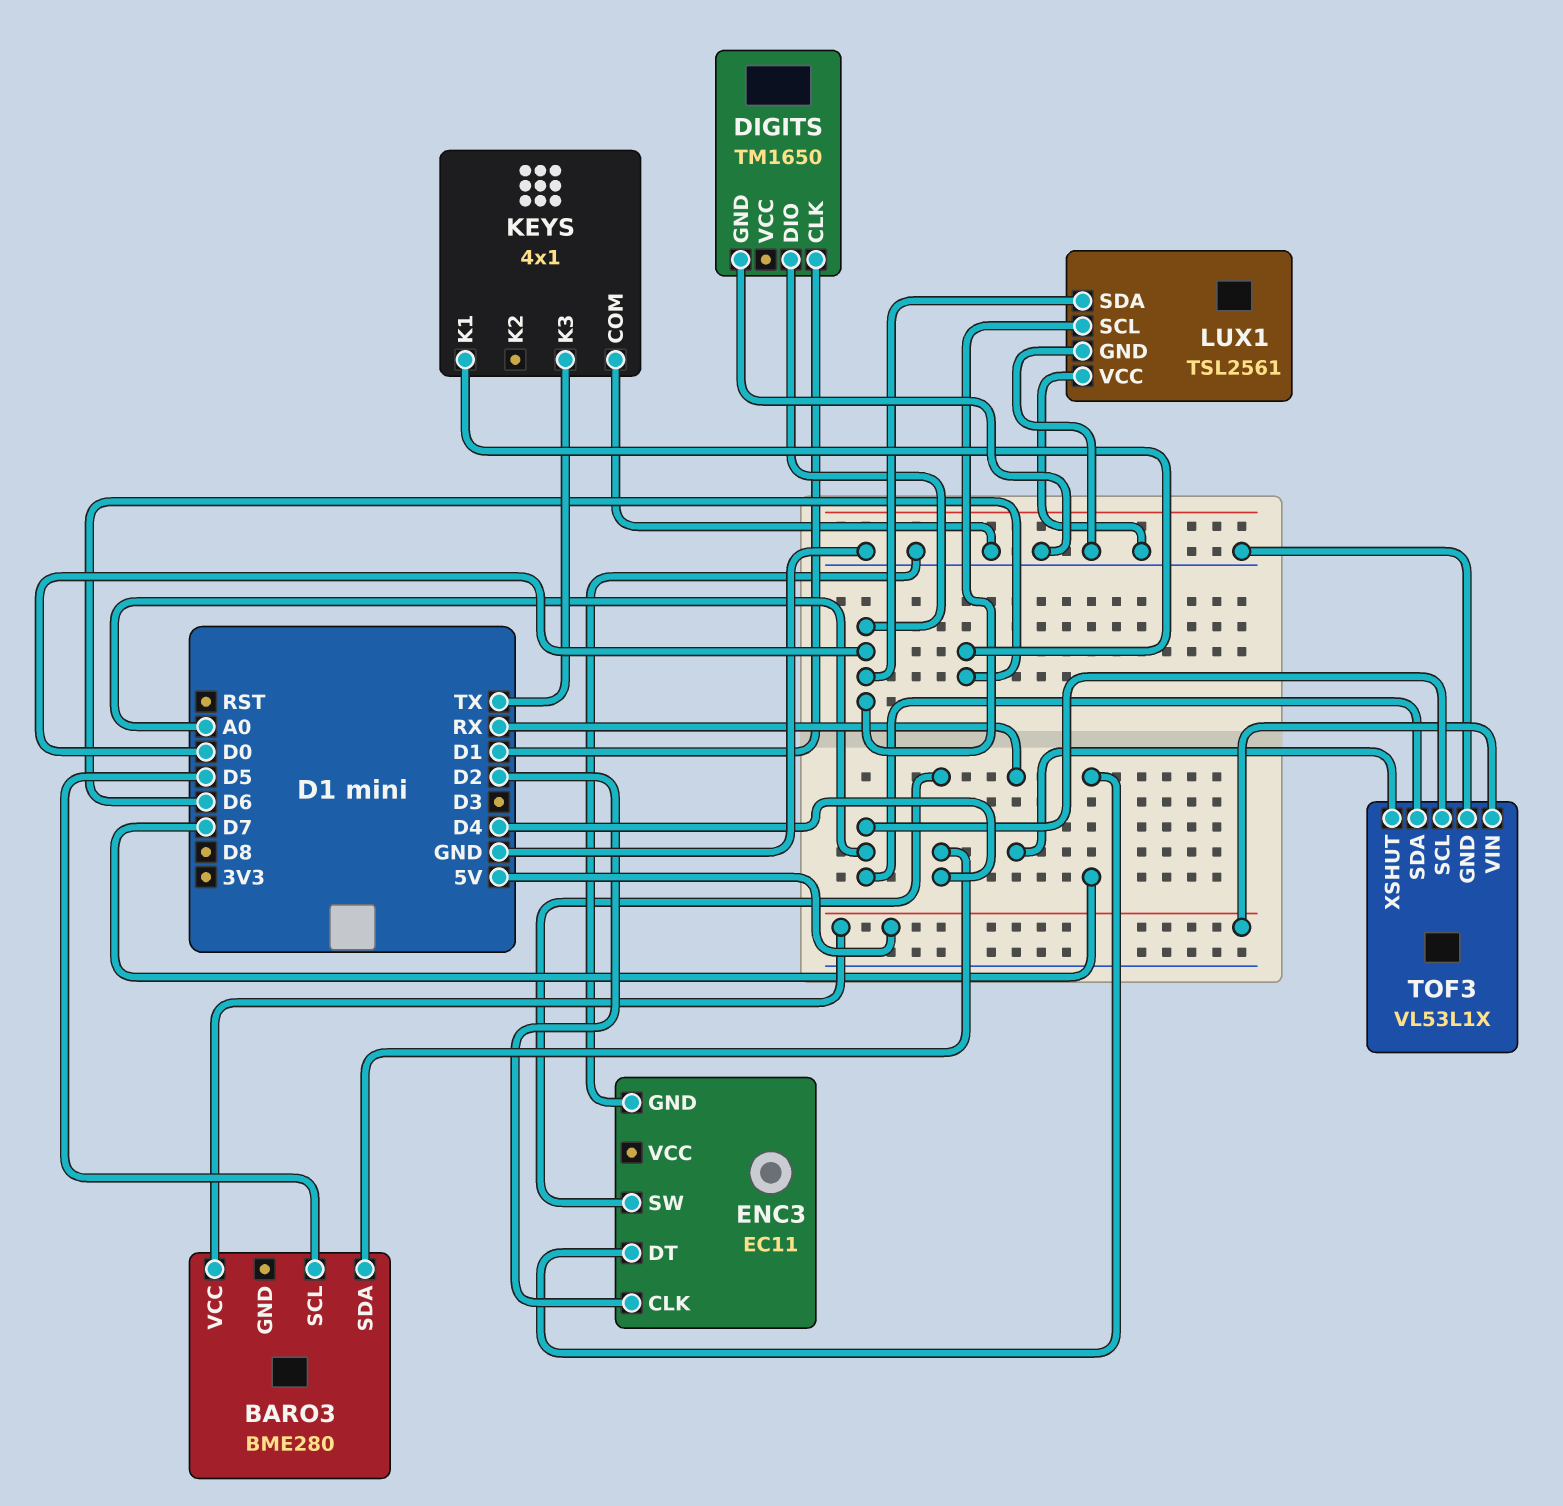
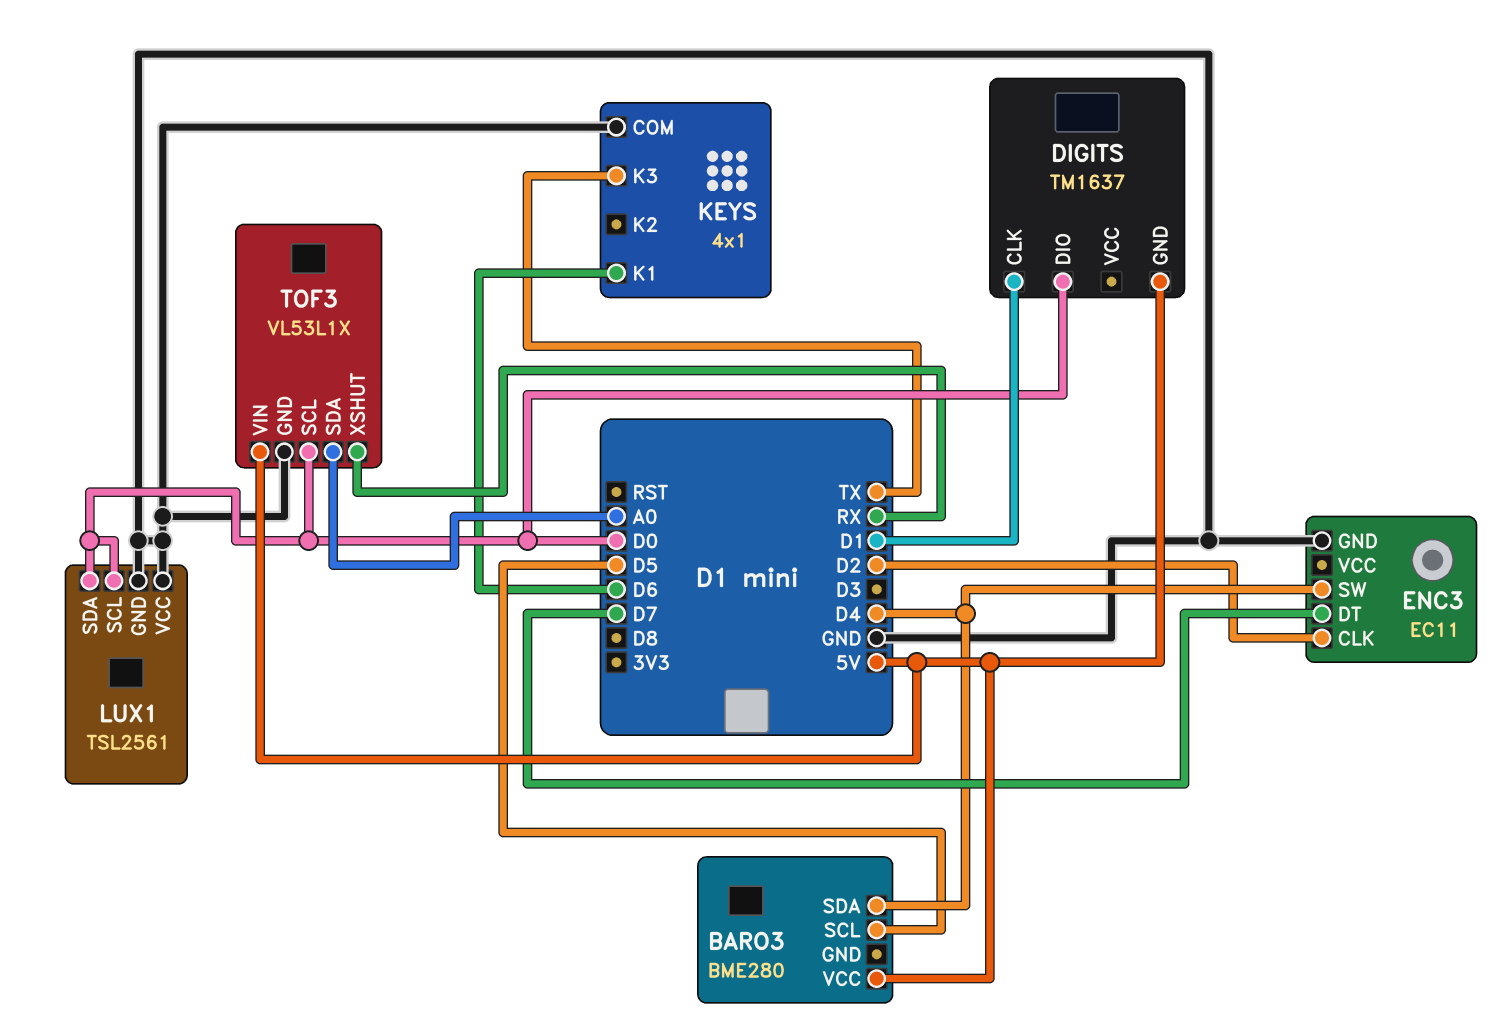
DIGITS: TM1650 -> TM1637
DIGITS pin GND: GND -> 5V
TOF3 pin SCL: A0 -> D0

